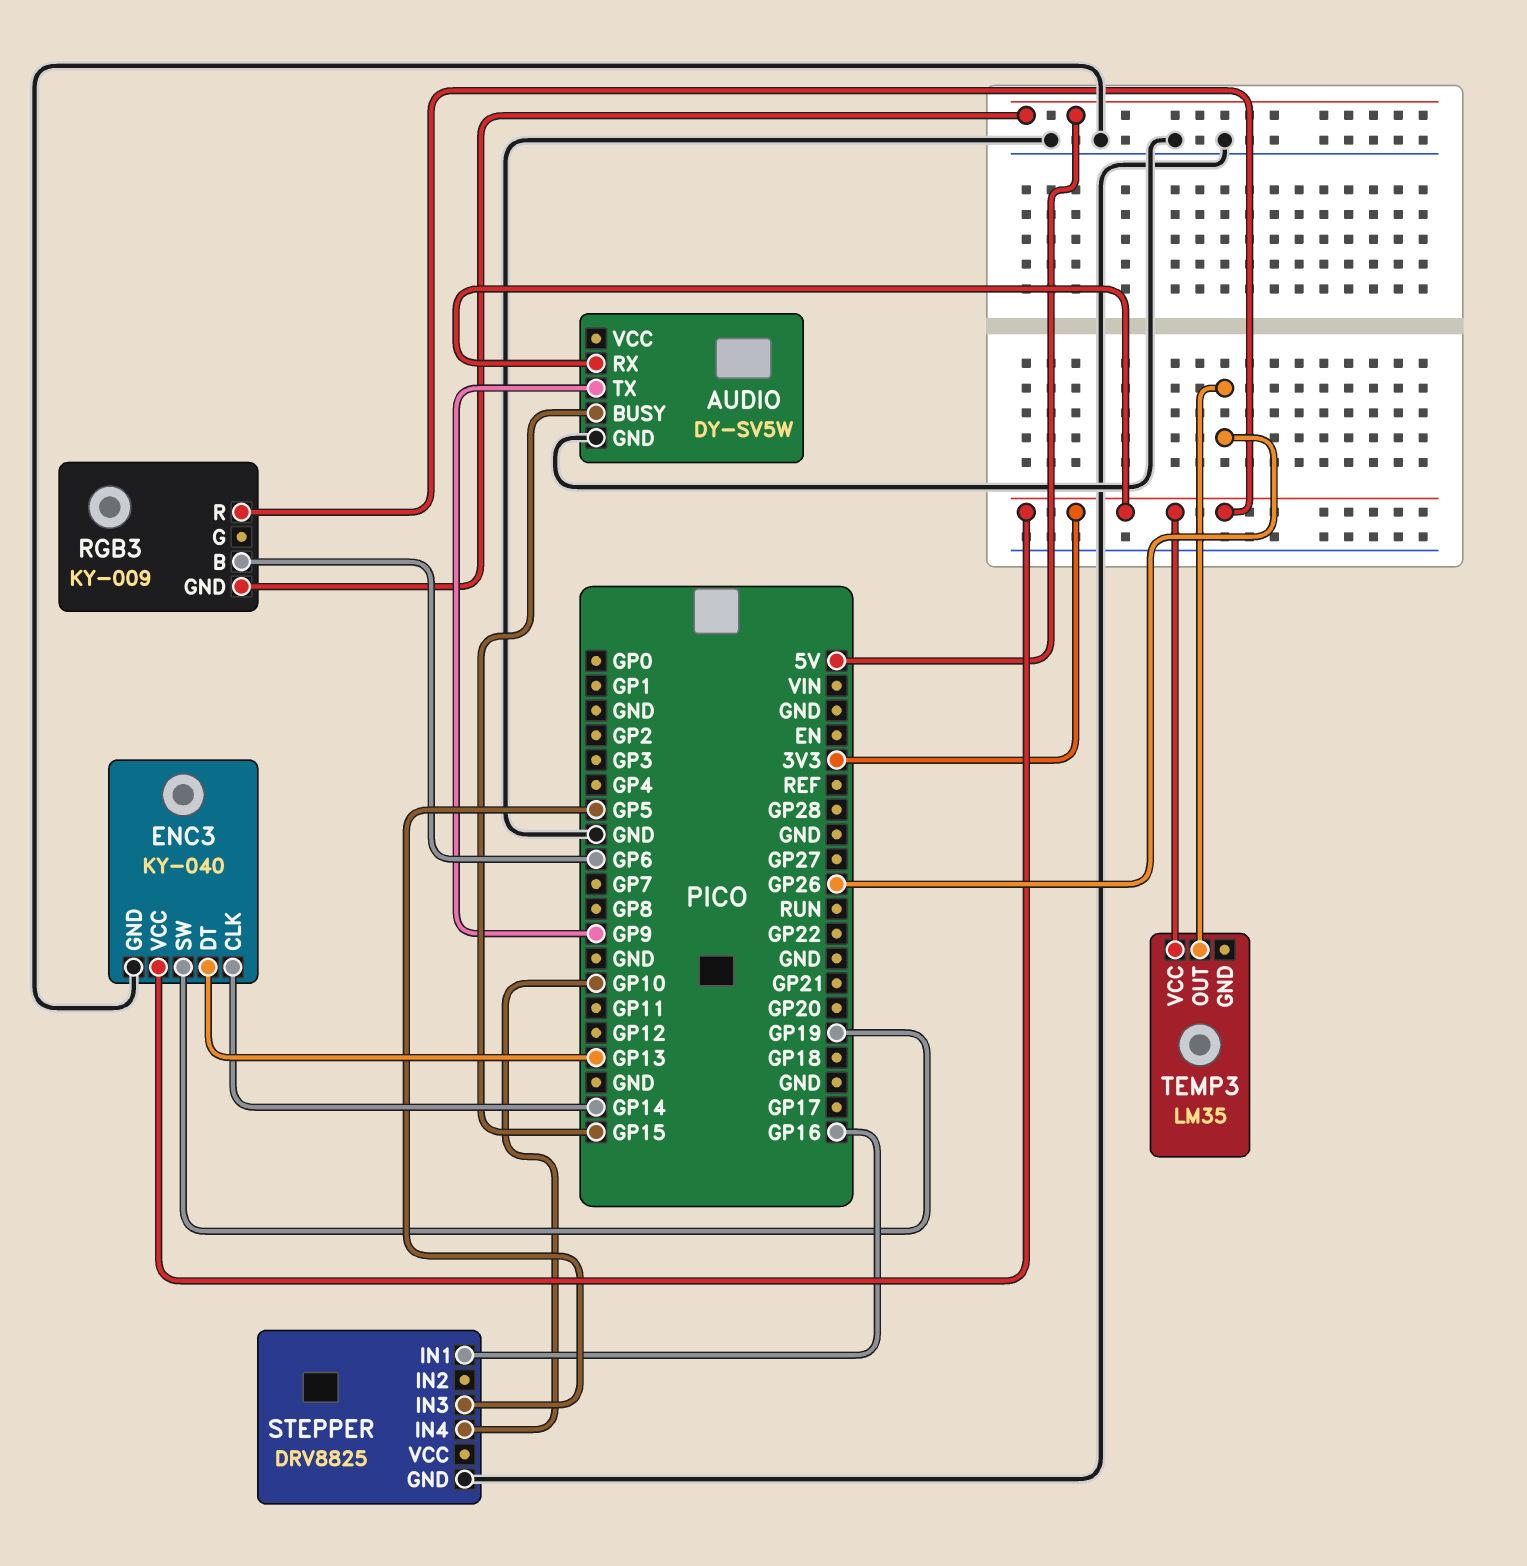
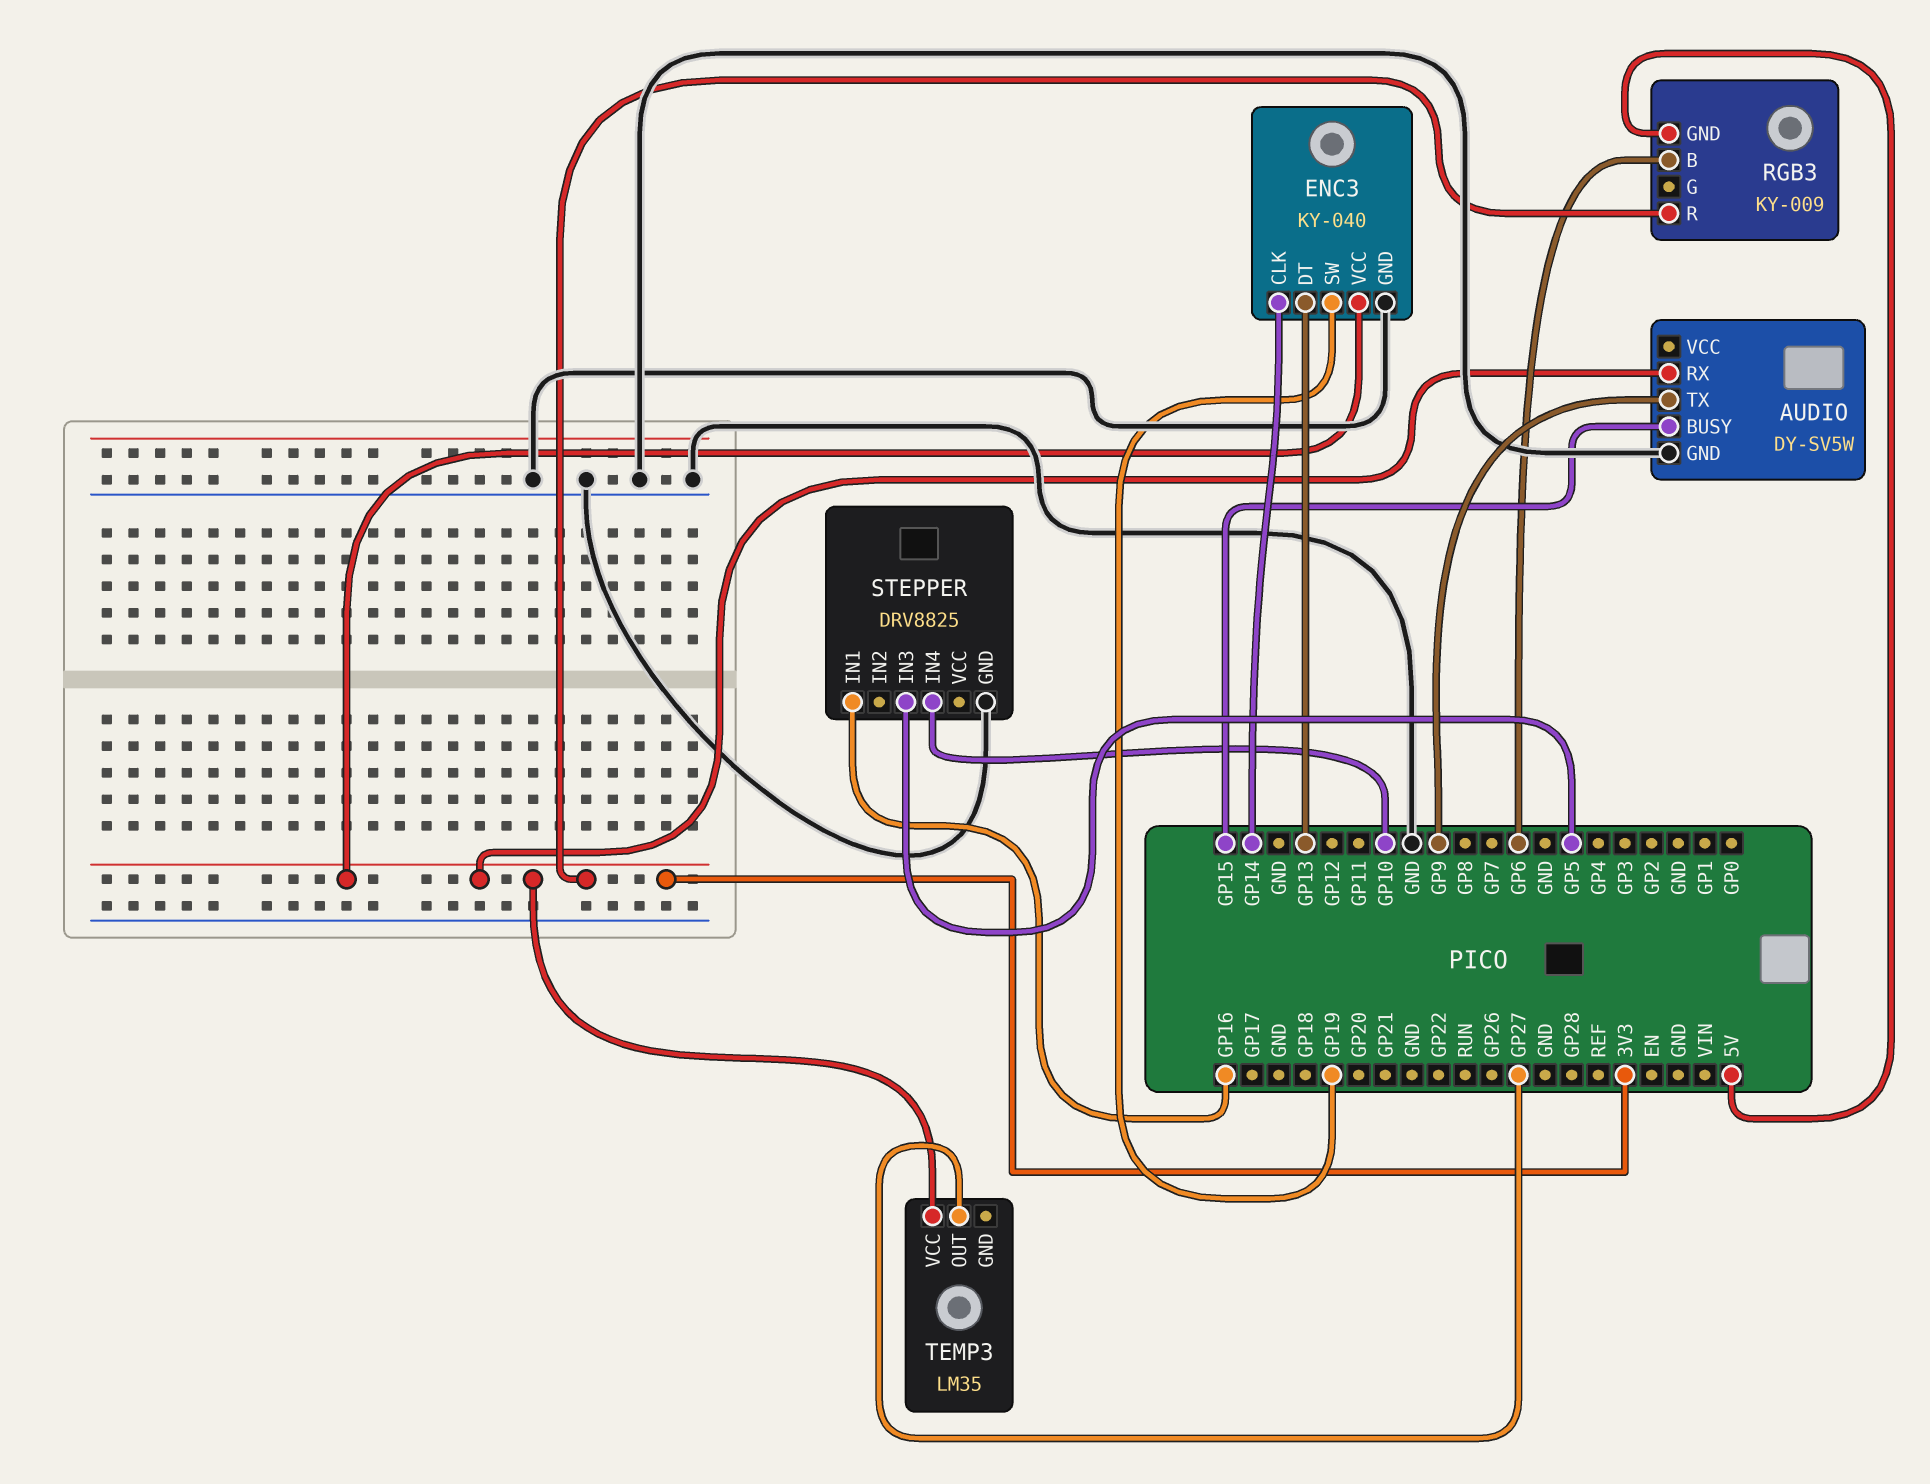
TEMP3 pin OUT: GP26 -> GP27

